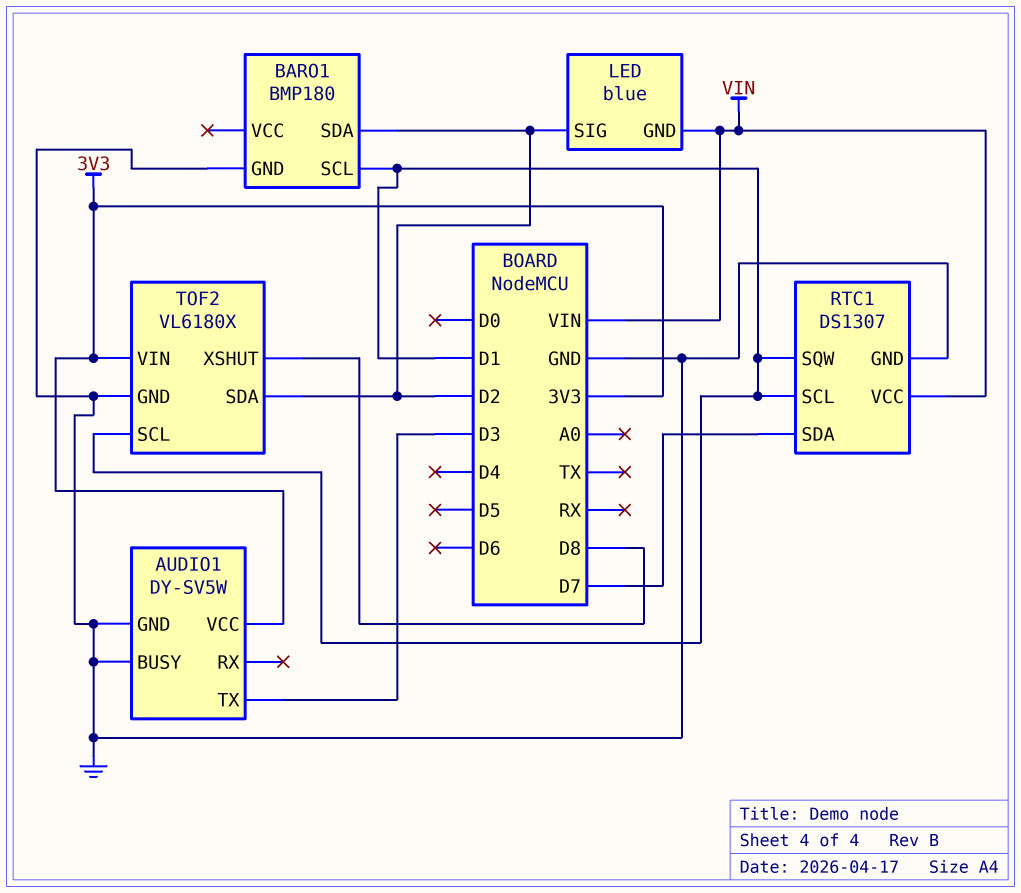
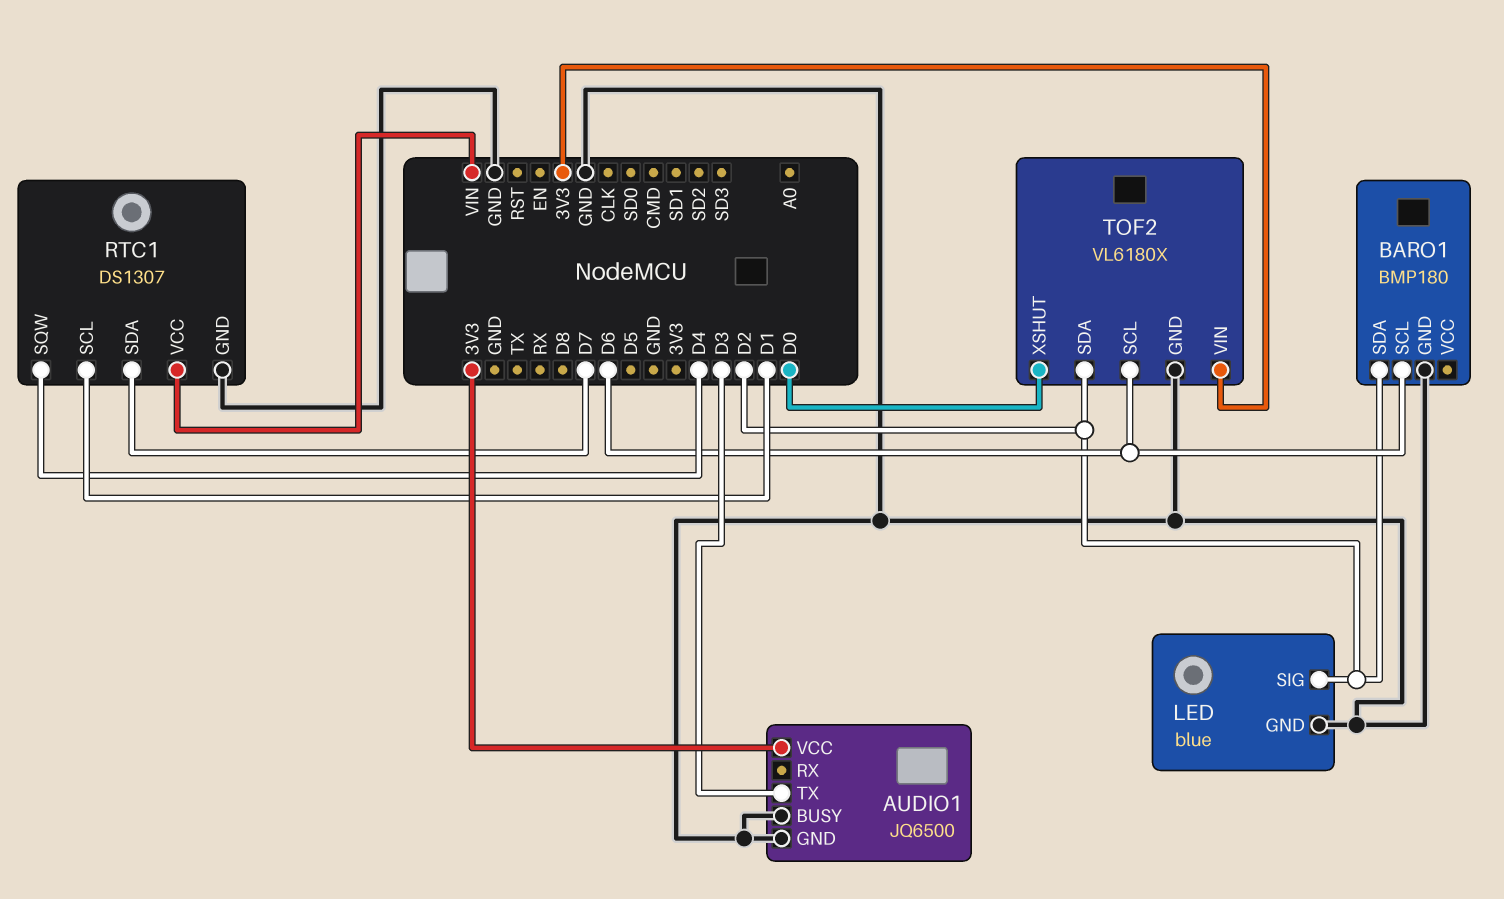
AUDIO1: DY-SV5W -> JQ6500
BARO1 pin SCL: D1 -> D6
LED pin GND: VIN -> GND
RTC1 pin SQW: D1 -> D4
TOF2 pin SCL: D1 -> D6
TOF2 pin XSHUT: D8 -> D0

